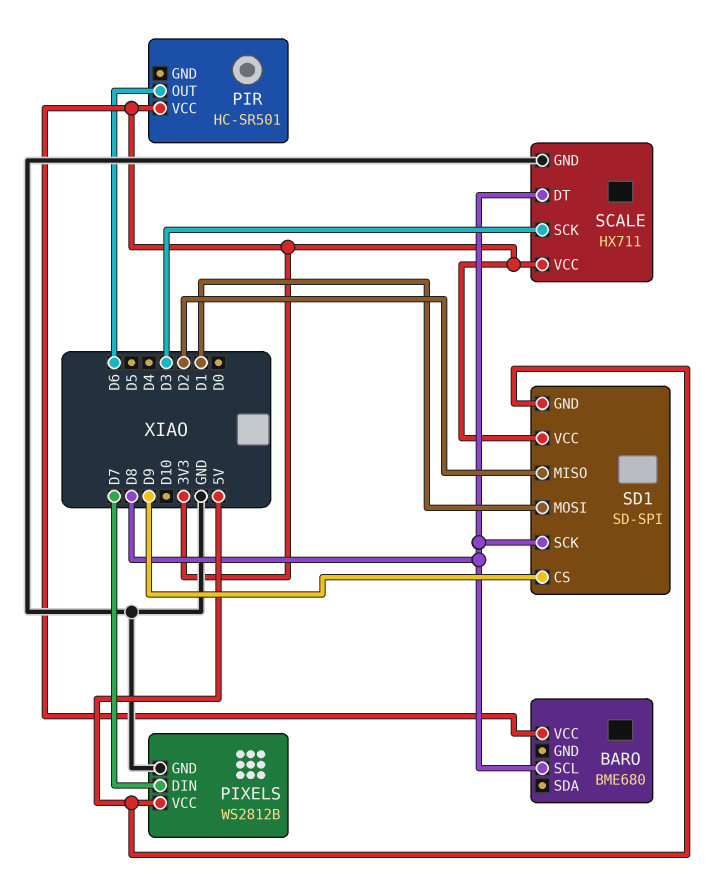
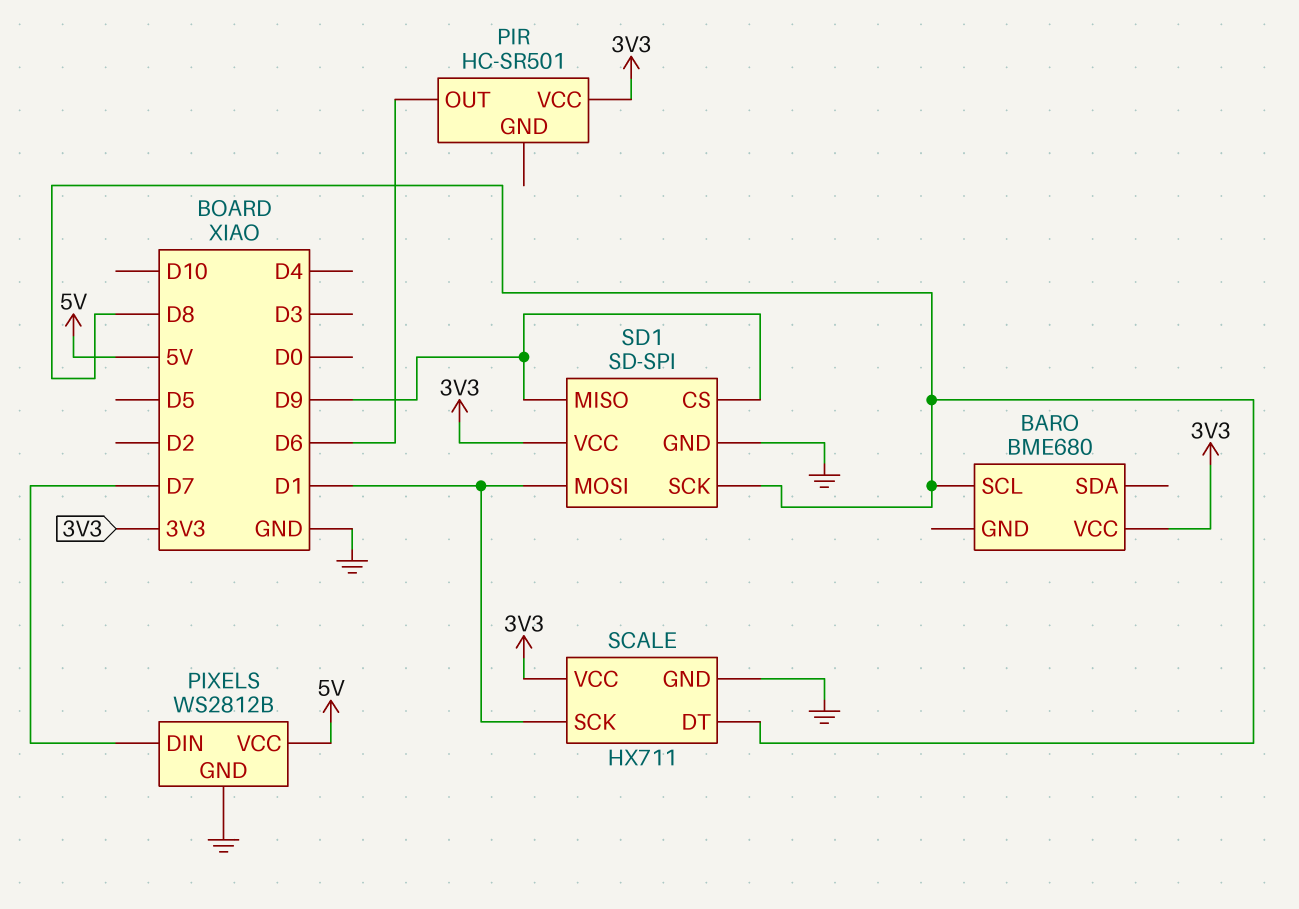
SCALE pin SCK: D3 -> D1
SD1 pin GND: 5V -> GND
SD1 pin MISO: D2 -> D9

